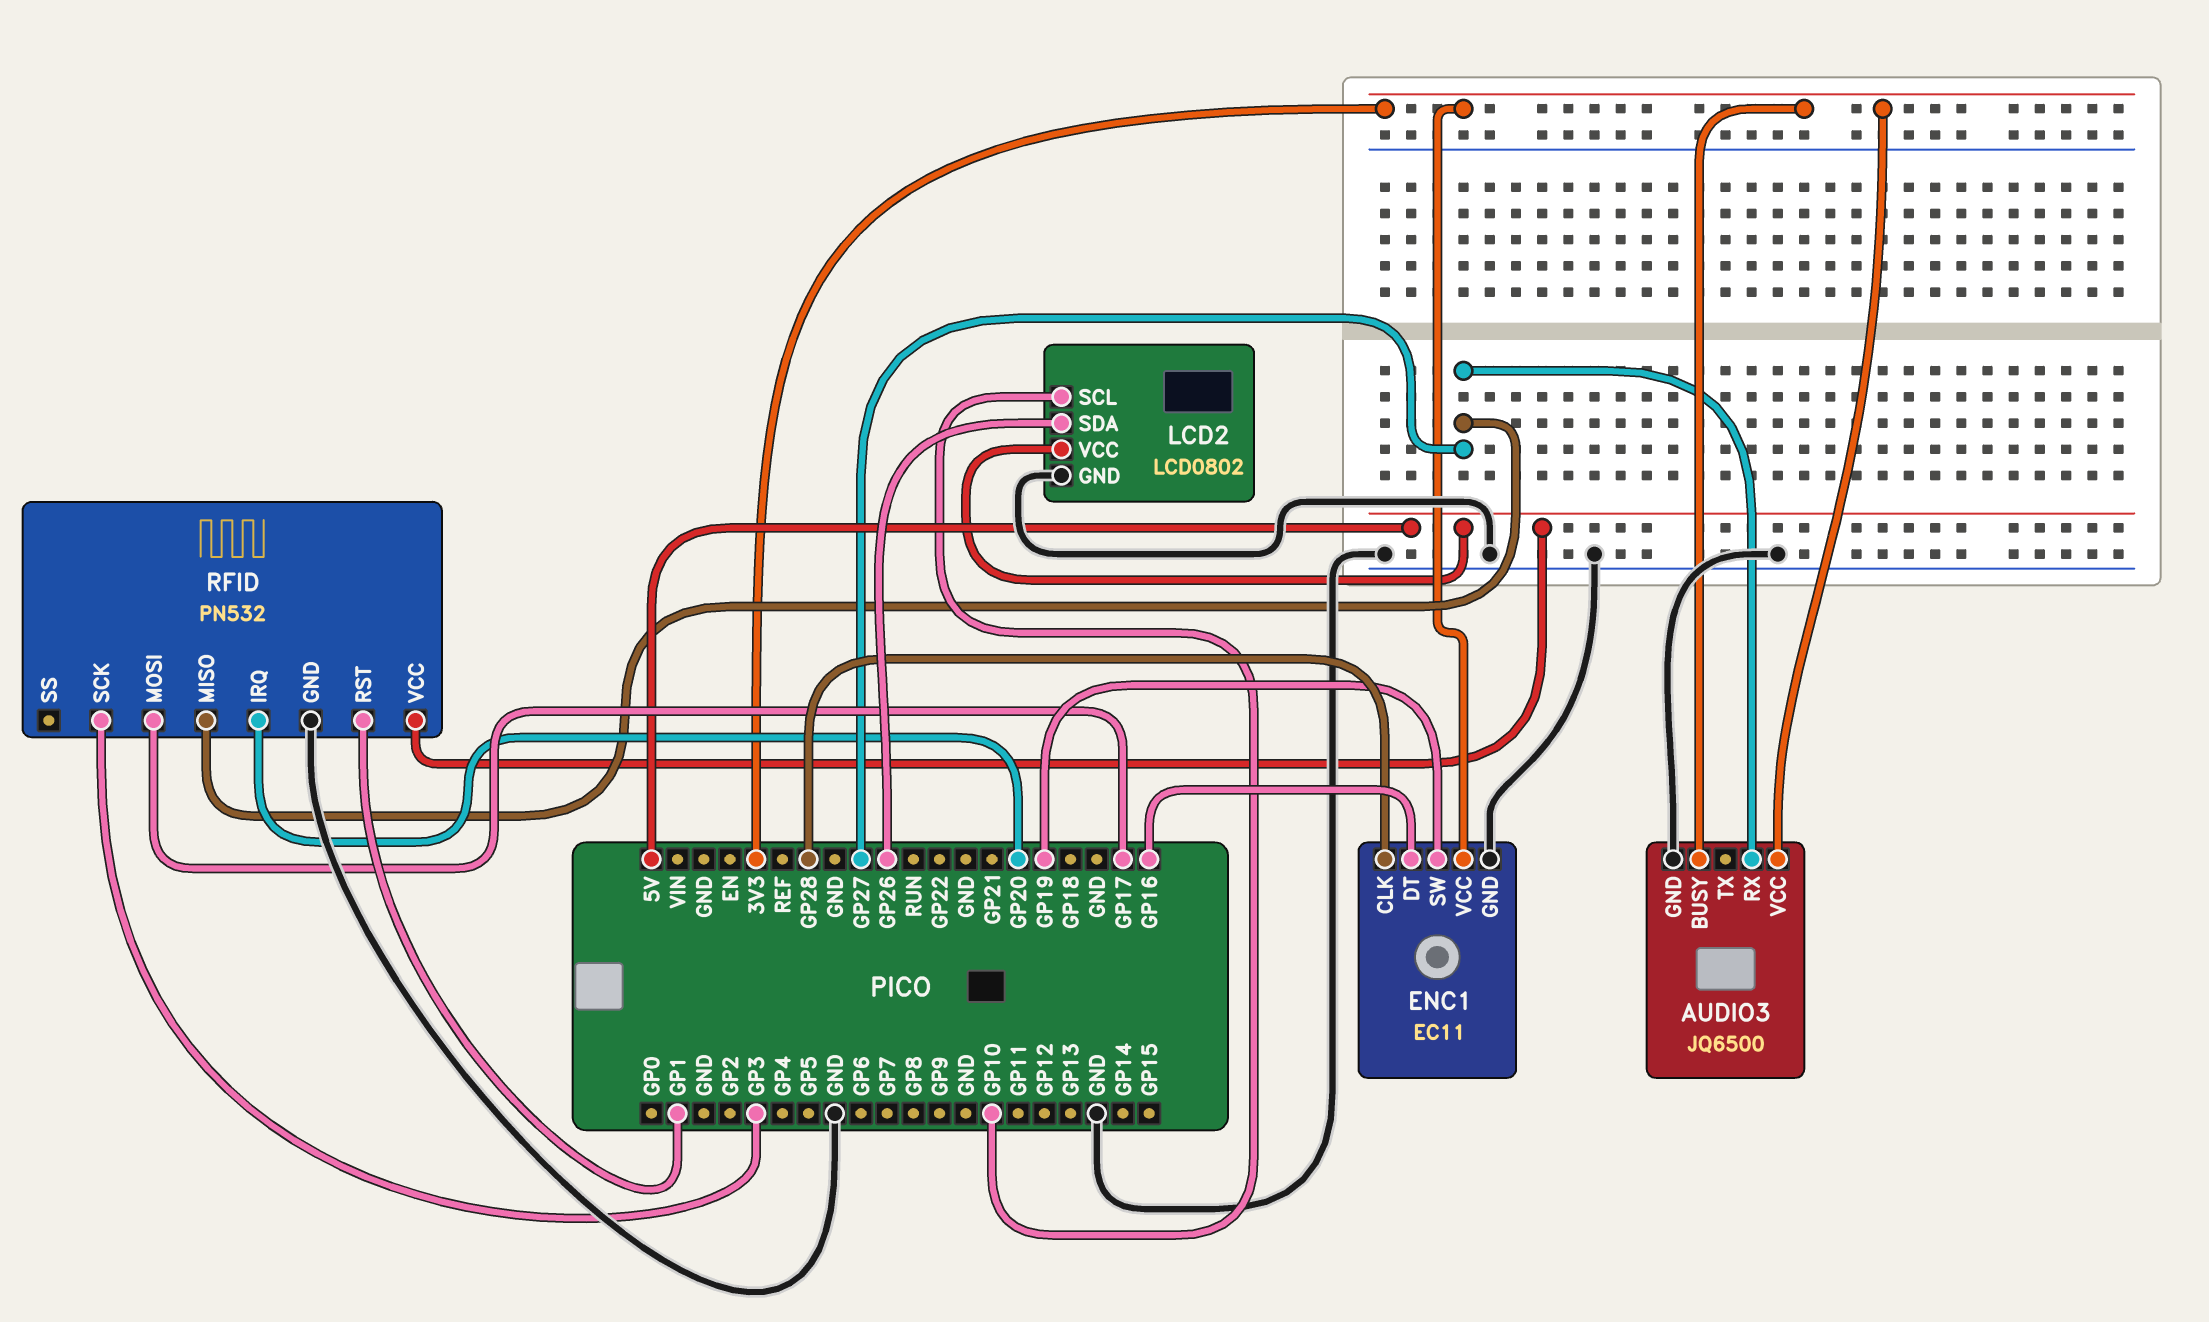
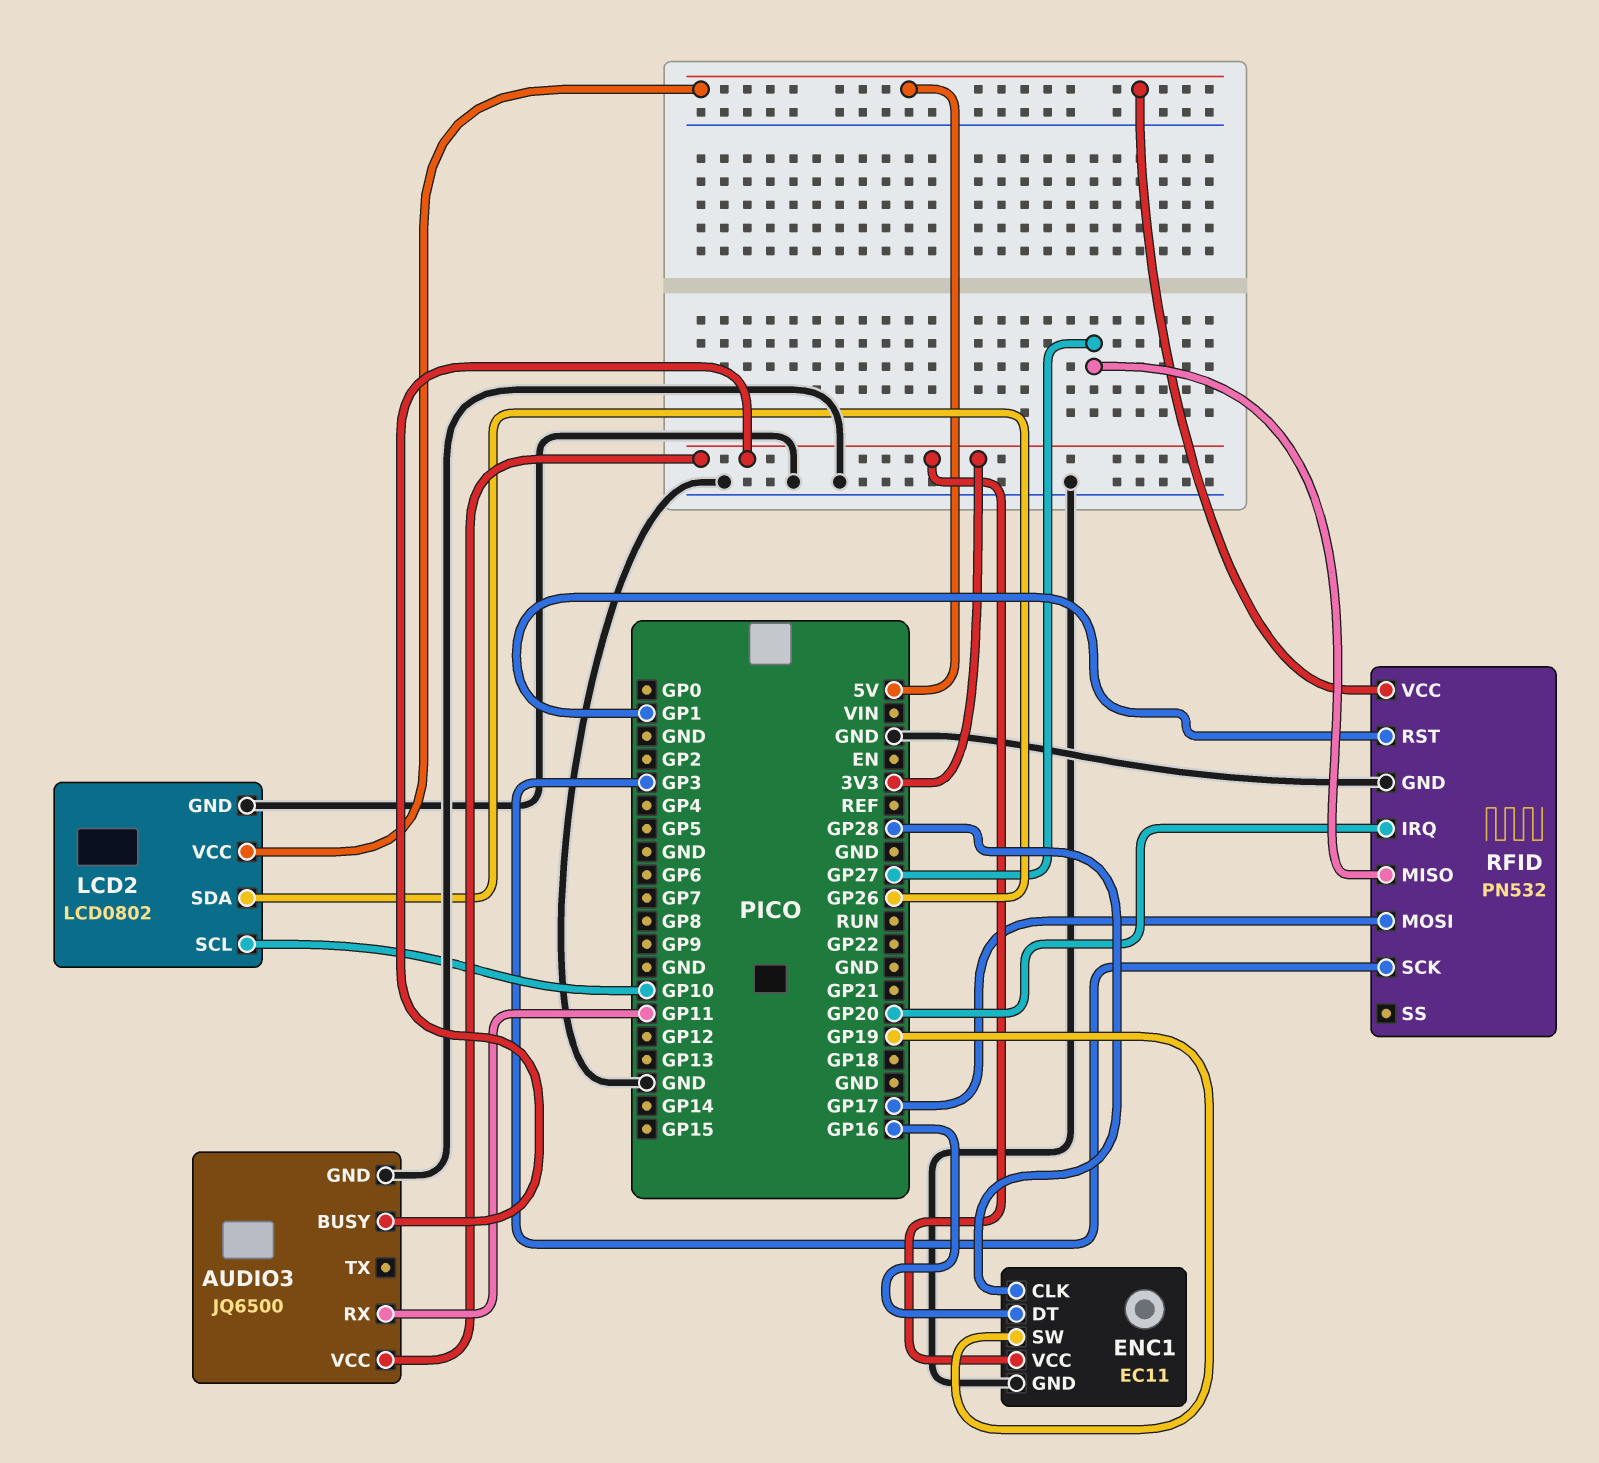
AUDIO3 pin RX: GP27 -> GP11

